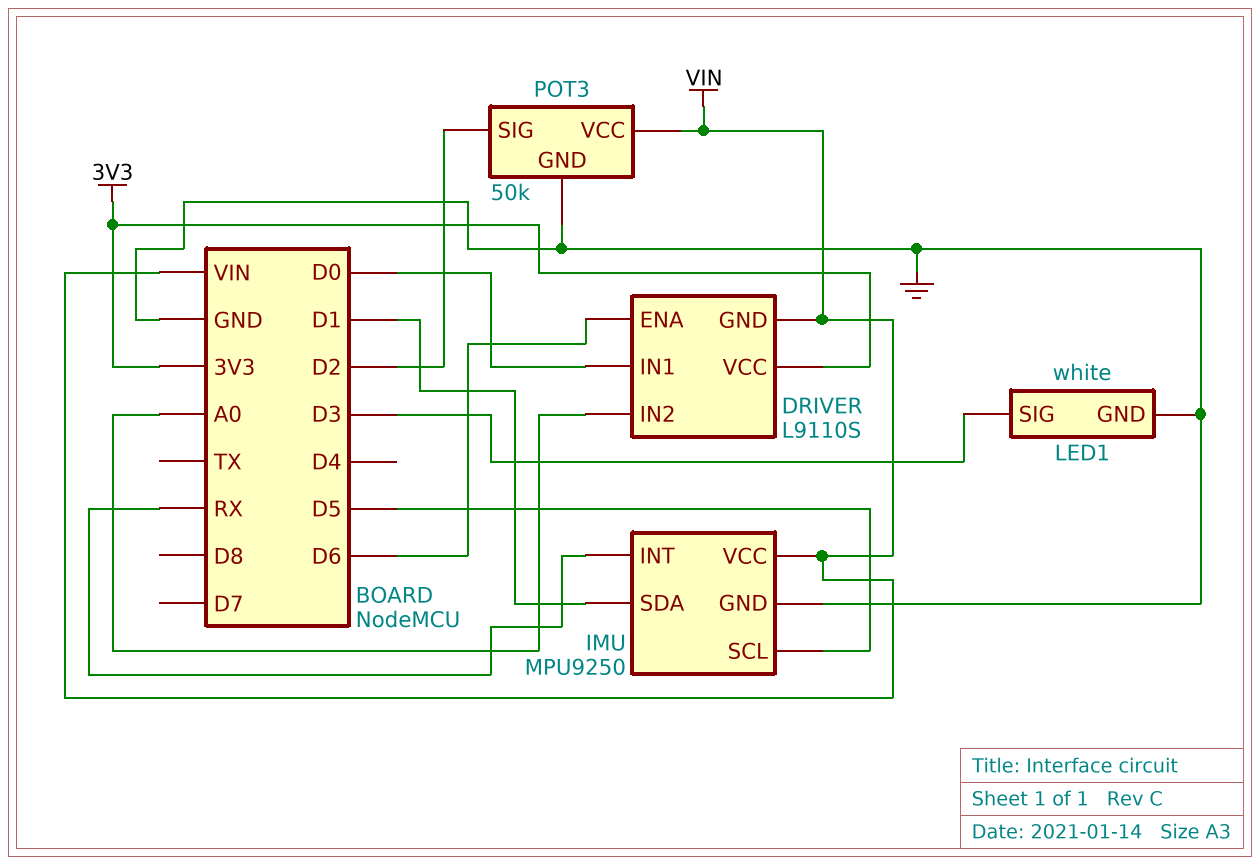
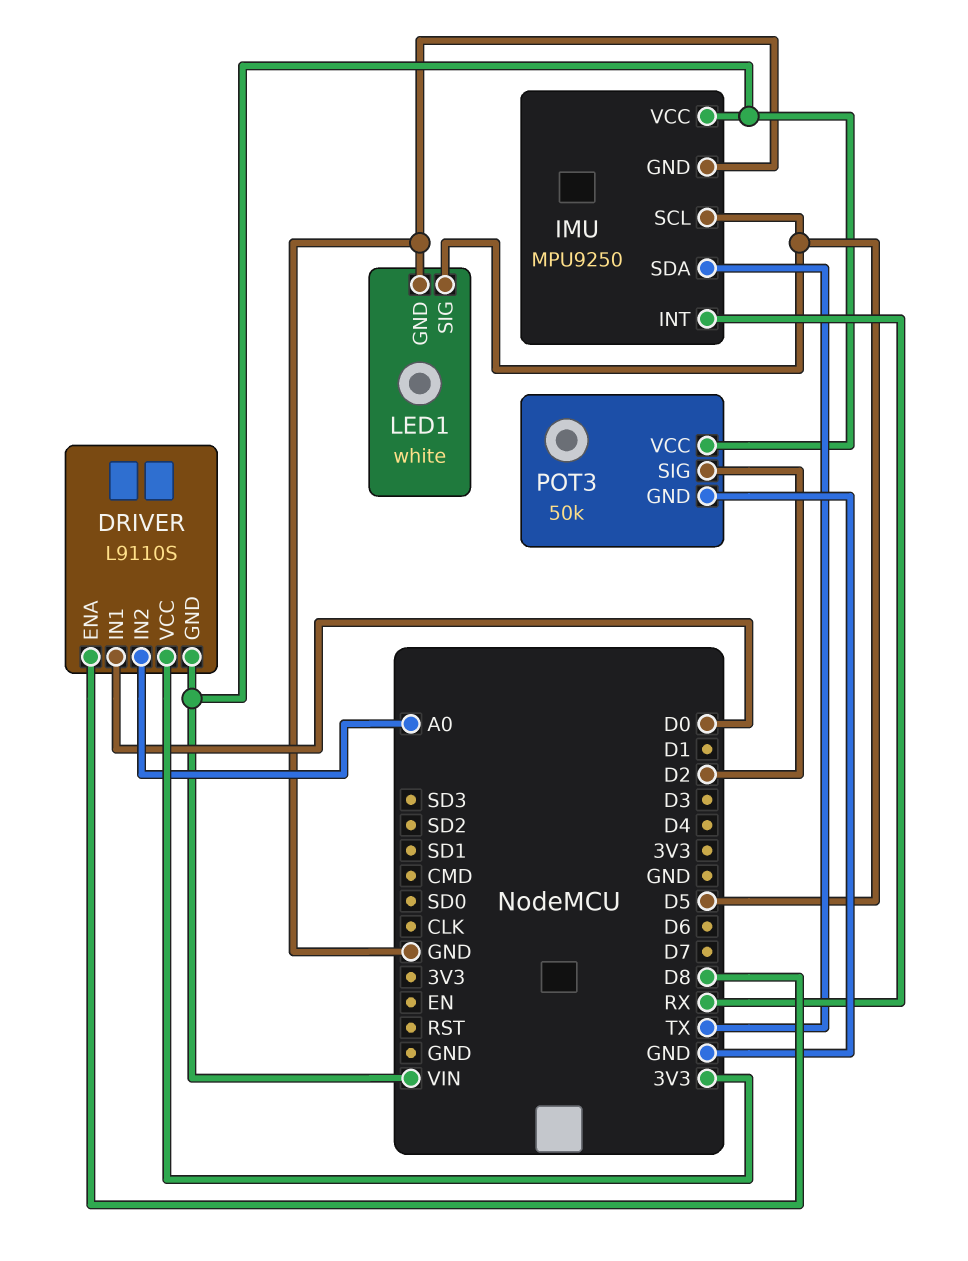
DRIVER pin ENA: D6 -> D8
IMU pin SDA: D1 -> TX
LED1 pin SIG: D3 -> D5

